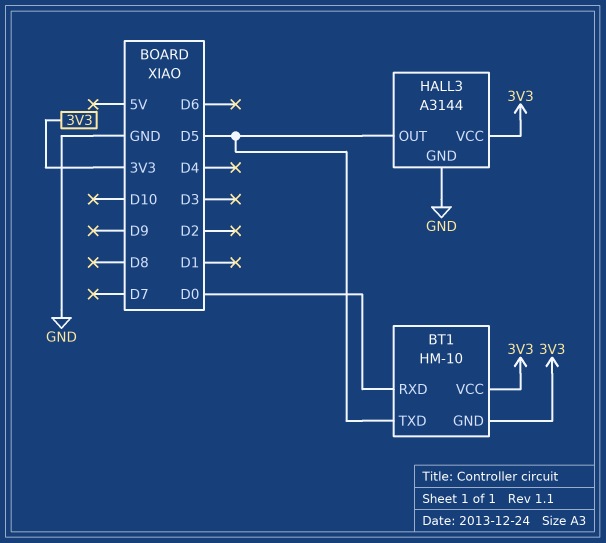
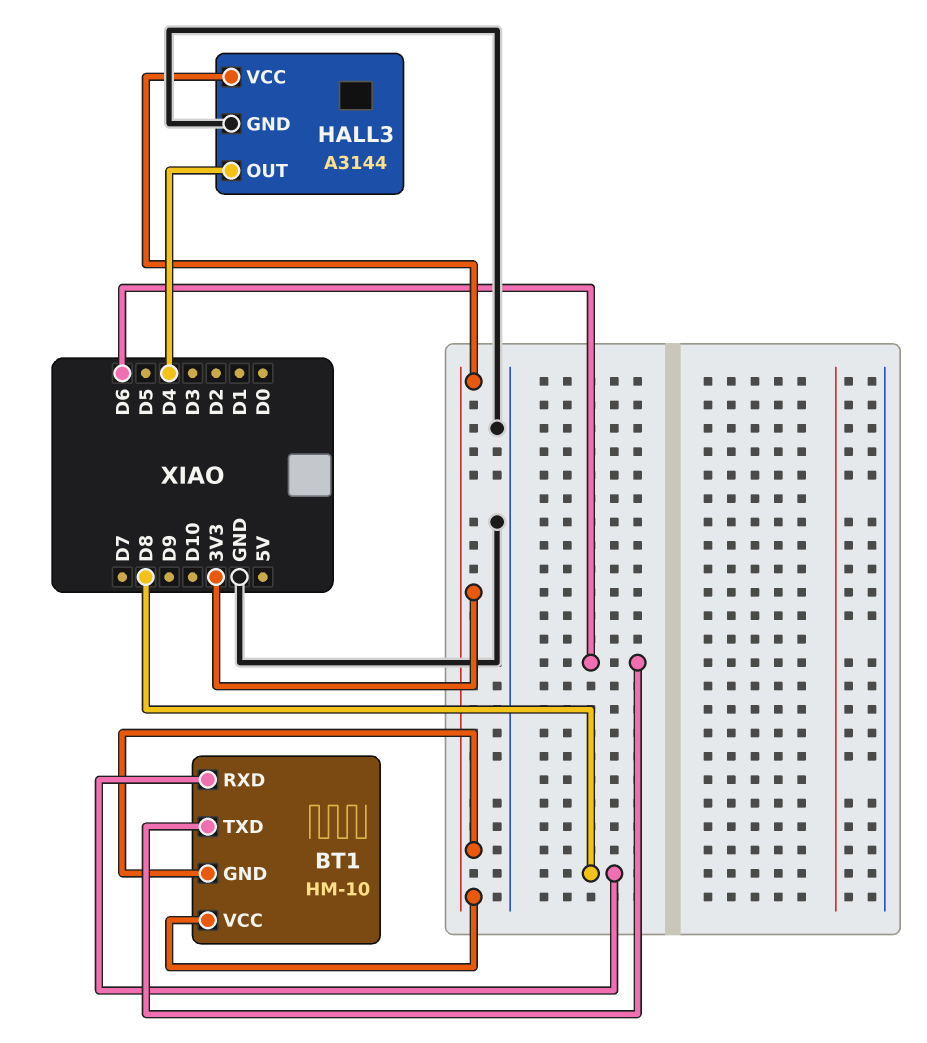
BT1 pin RXD: D0 -> D8
BT1 pin TXD: D5 -> D6
HALL3 pin OUT: D5 -> D4

